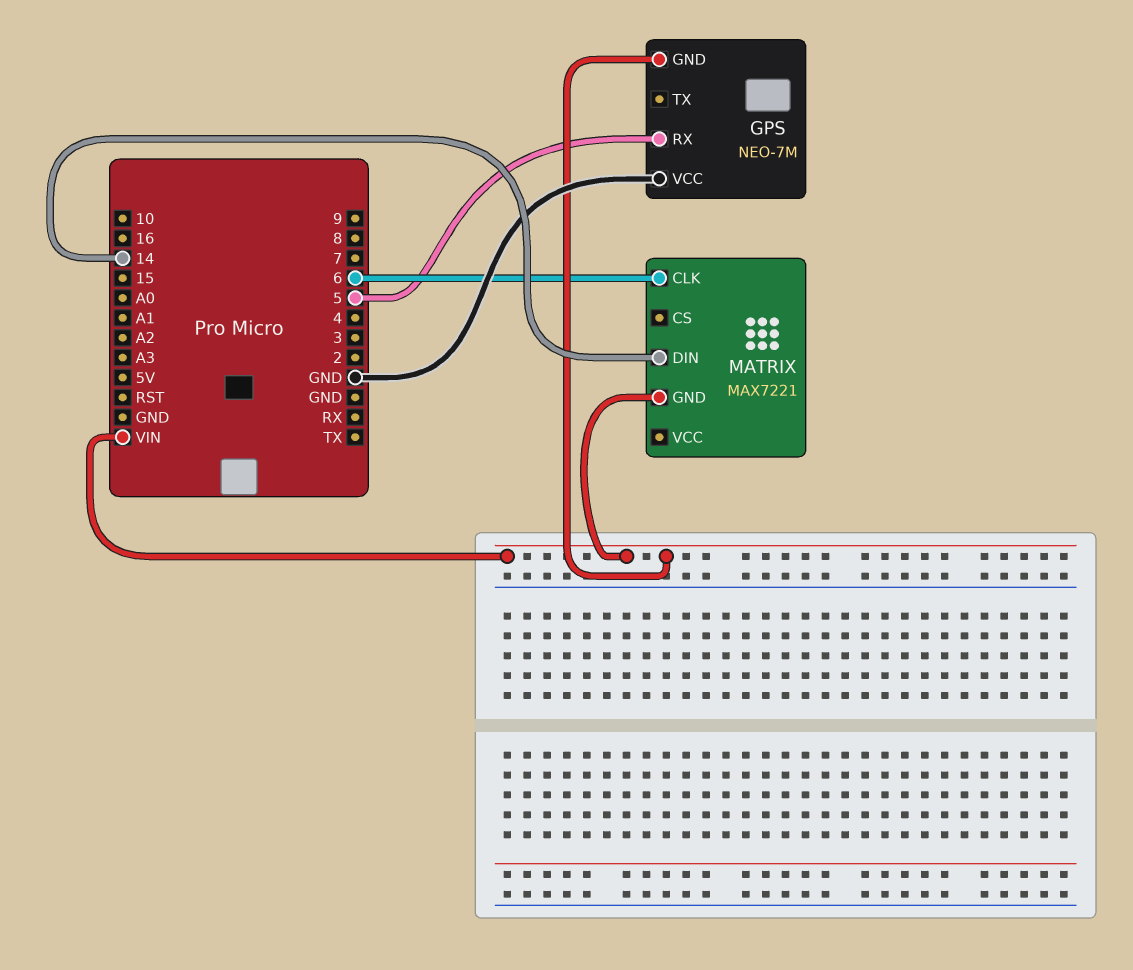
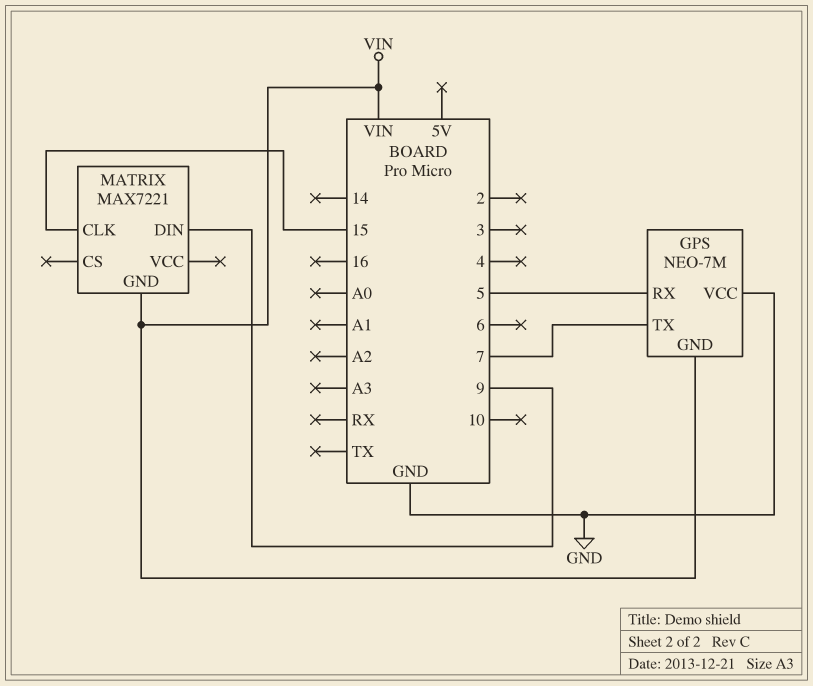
GPS pin TX: none -> 7
MATRIX pin CLK: 6 -> 15
MATRIX pin DIN: 14 -> 9

